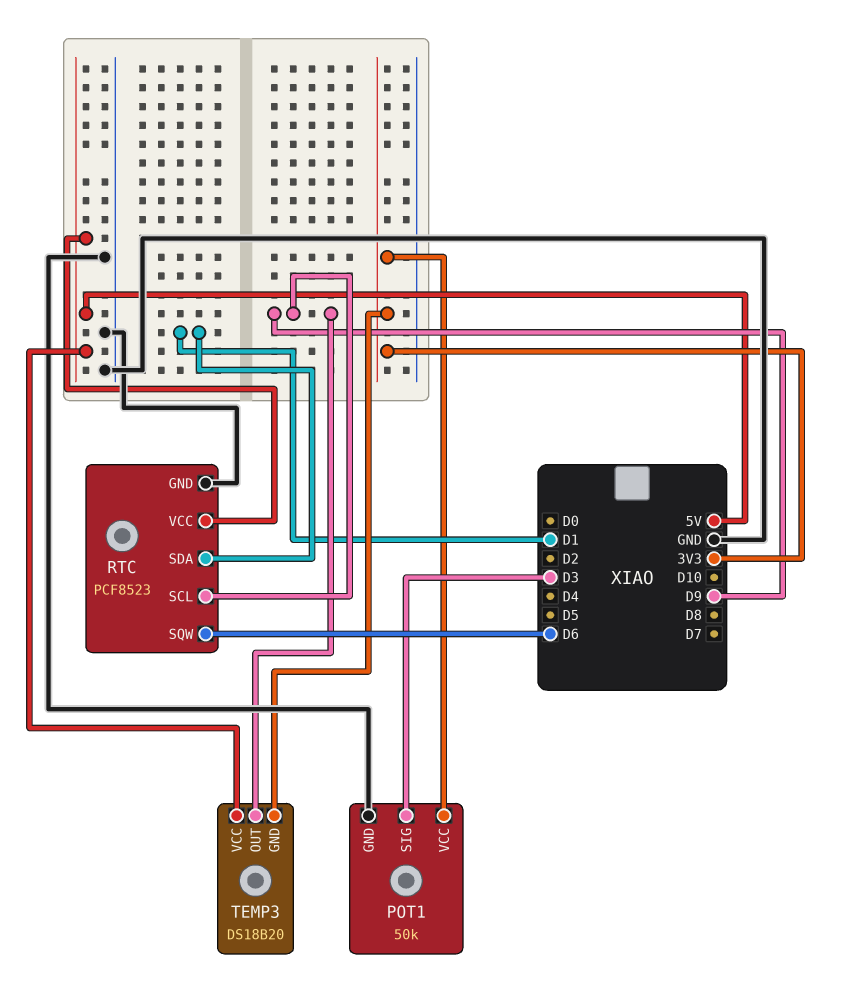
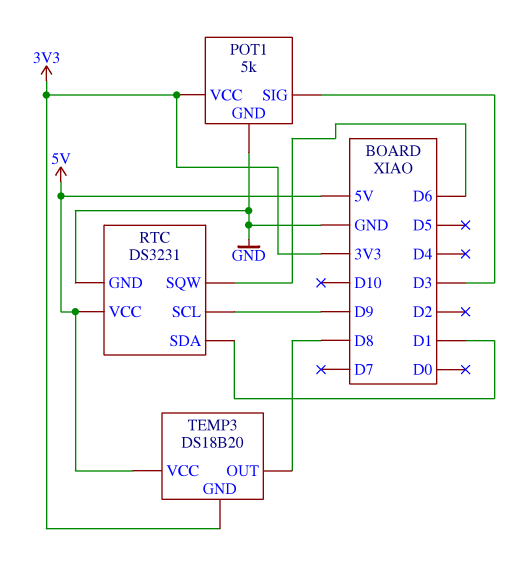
POT1: 50k -> 5k
RTC: PCF8523 -> DS3231
TEMP3 pin OUT: D9 -> D8

